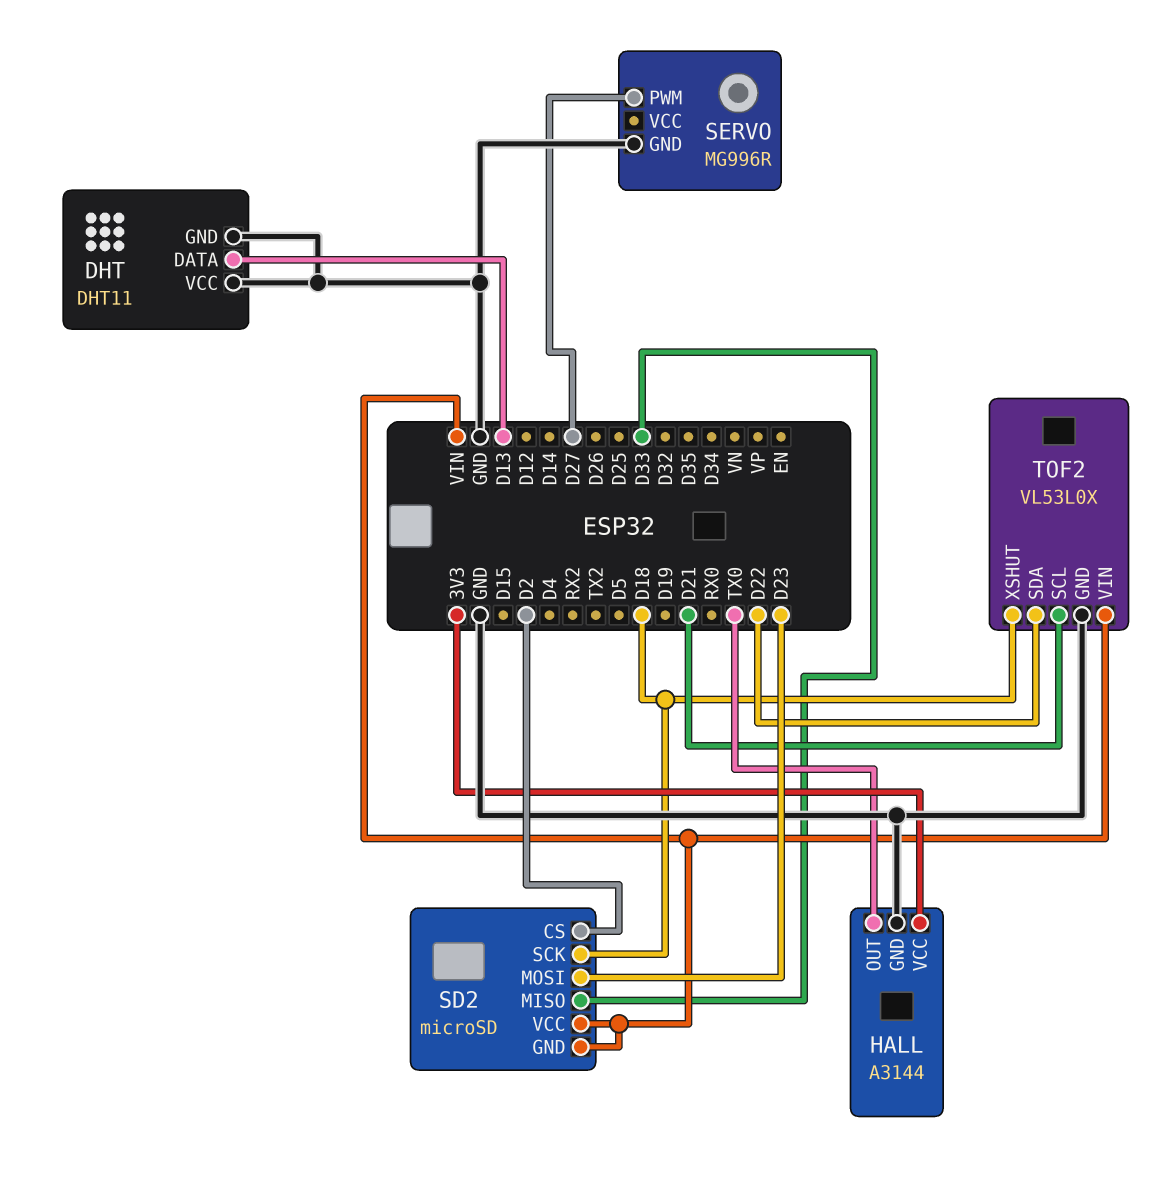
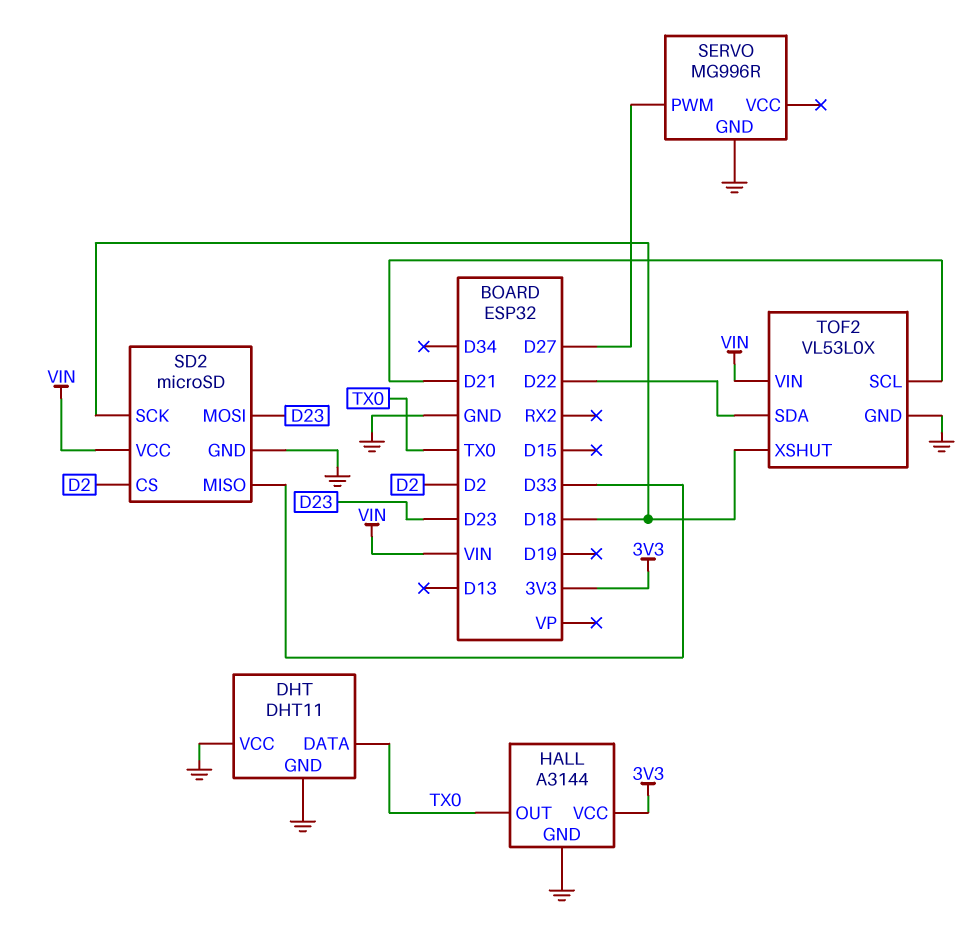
DHT pin DATA: D13 -> TX0
SD2 pin GND: VIN -> GND

